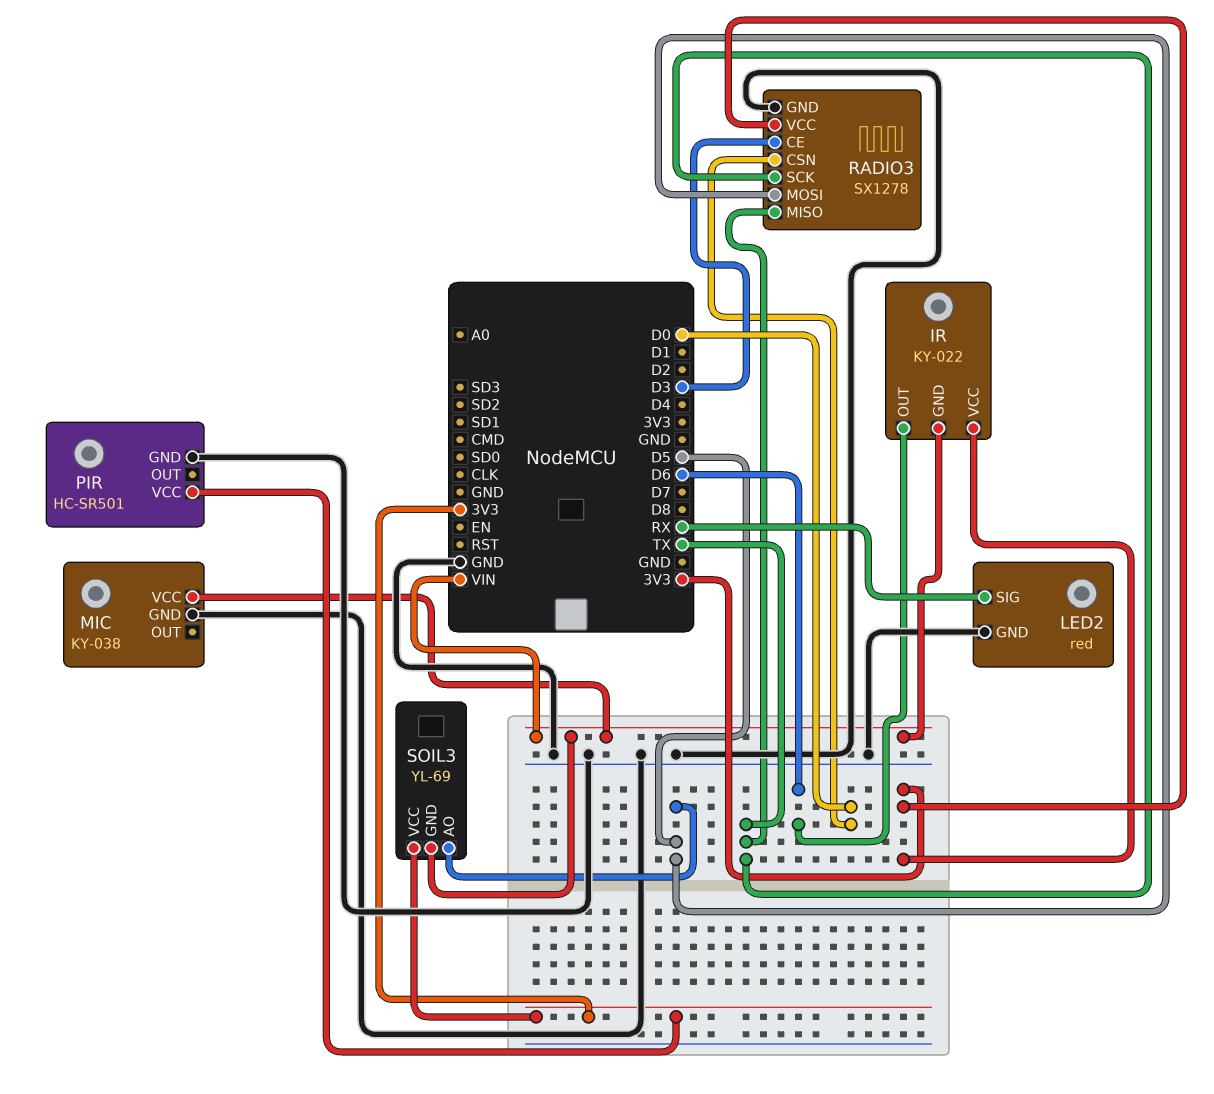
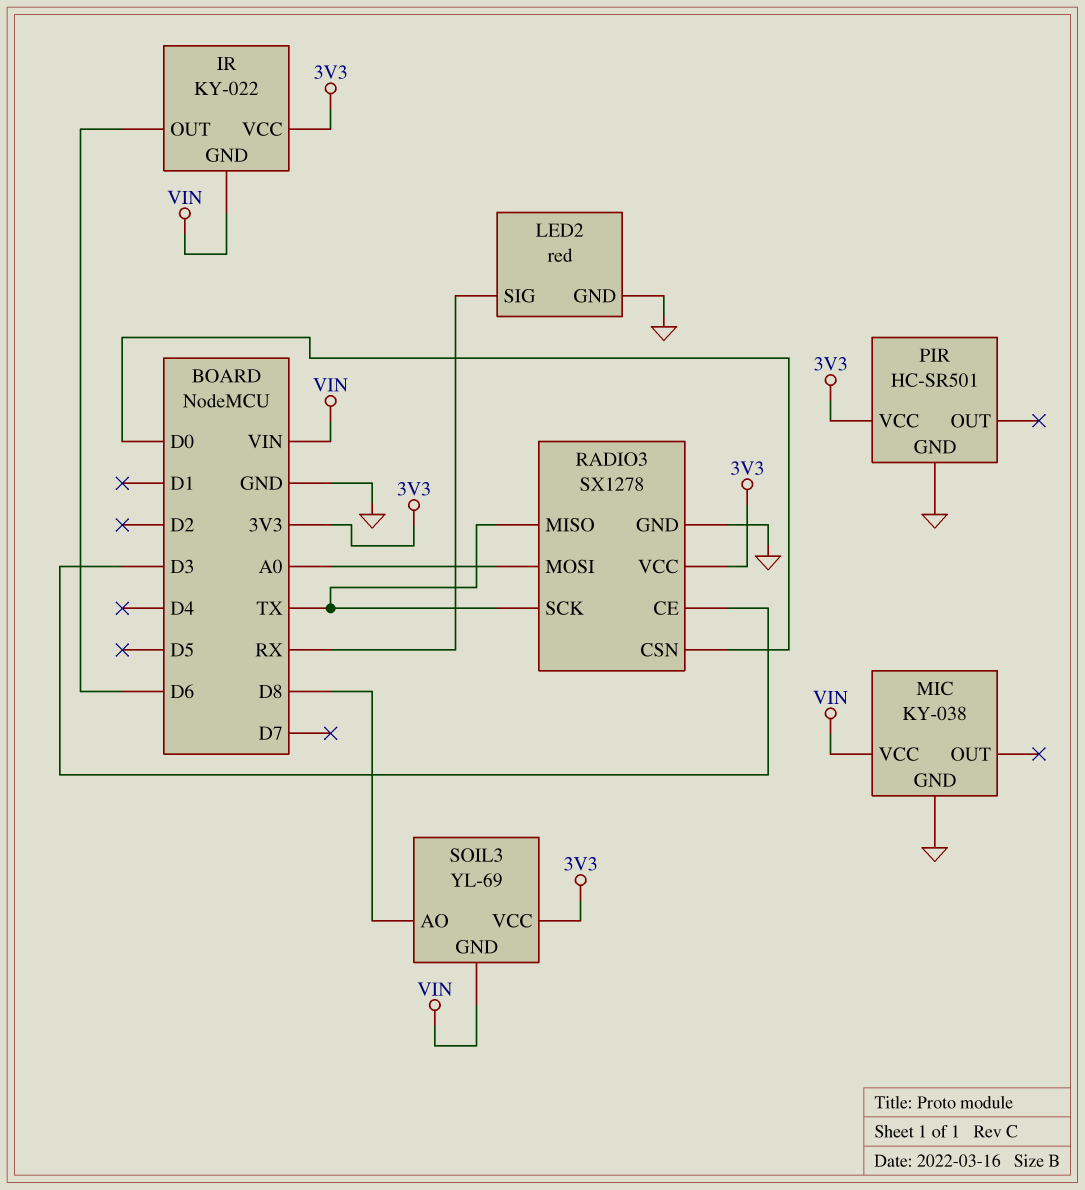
RADIO3 pin MOSI: D5 -> A0
SOIL3 pin AO: D5 -> D8

